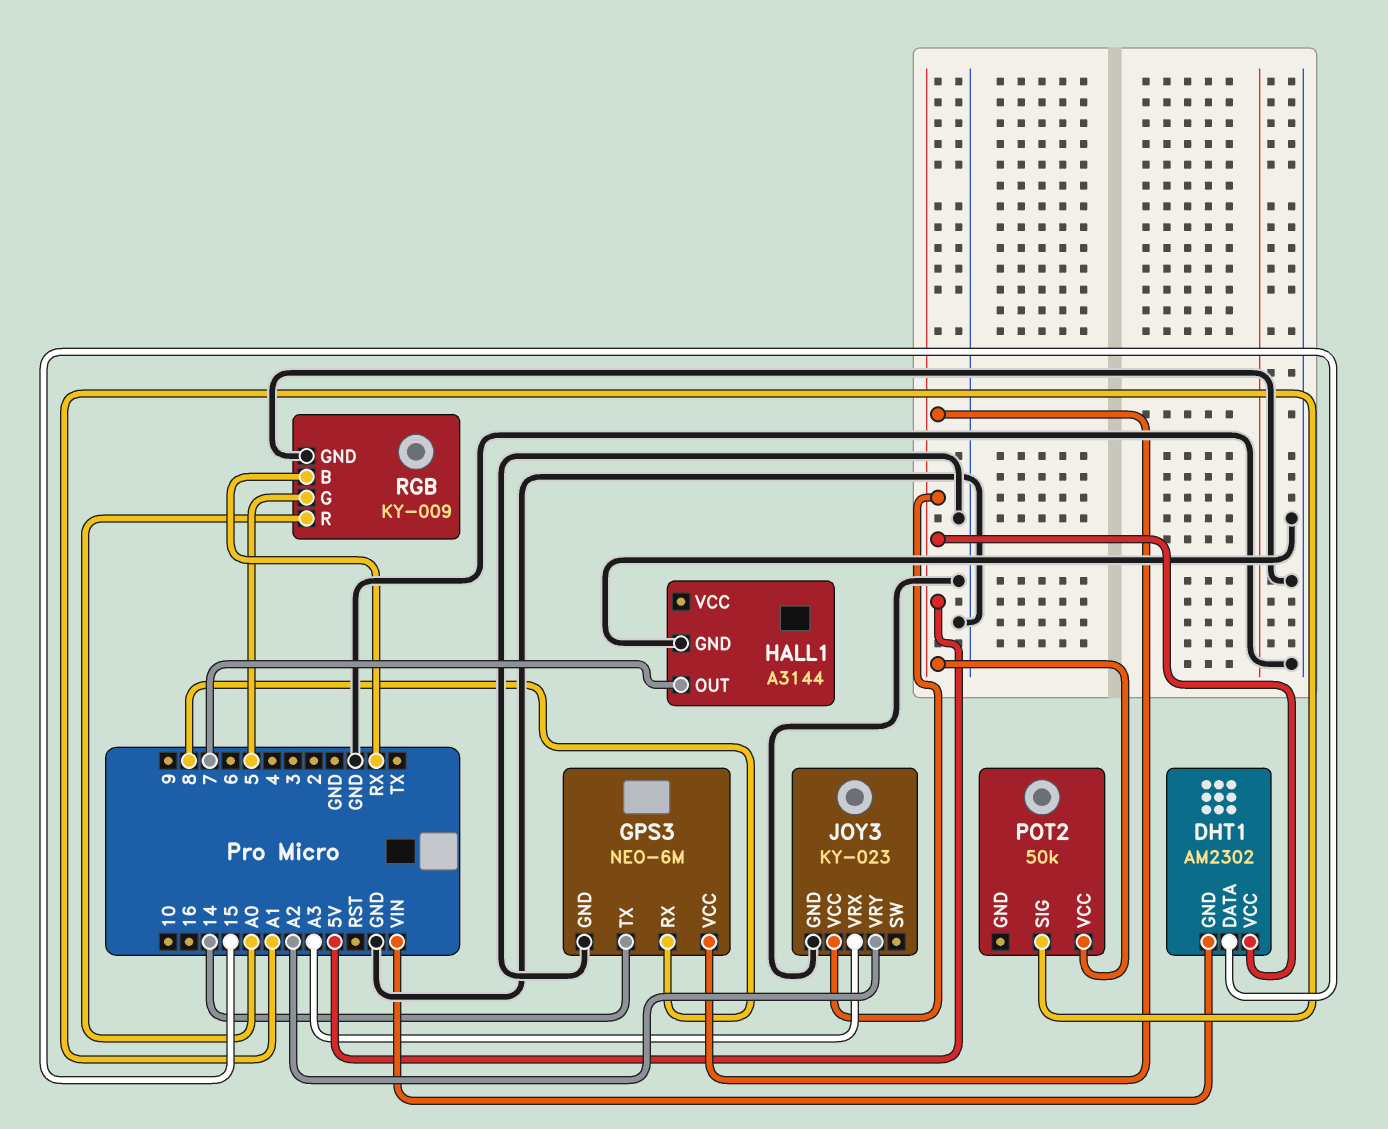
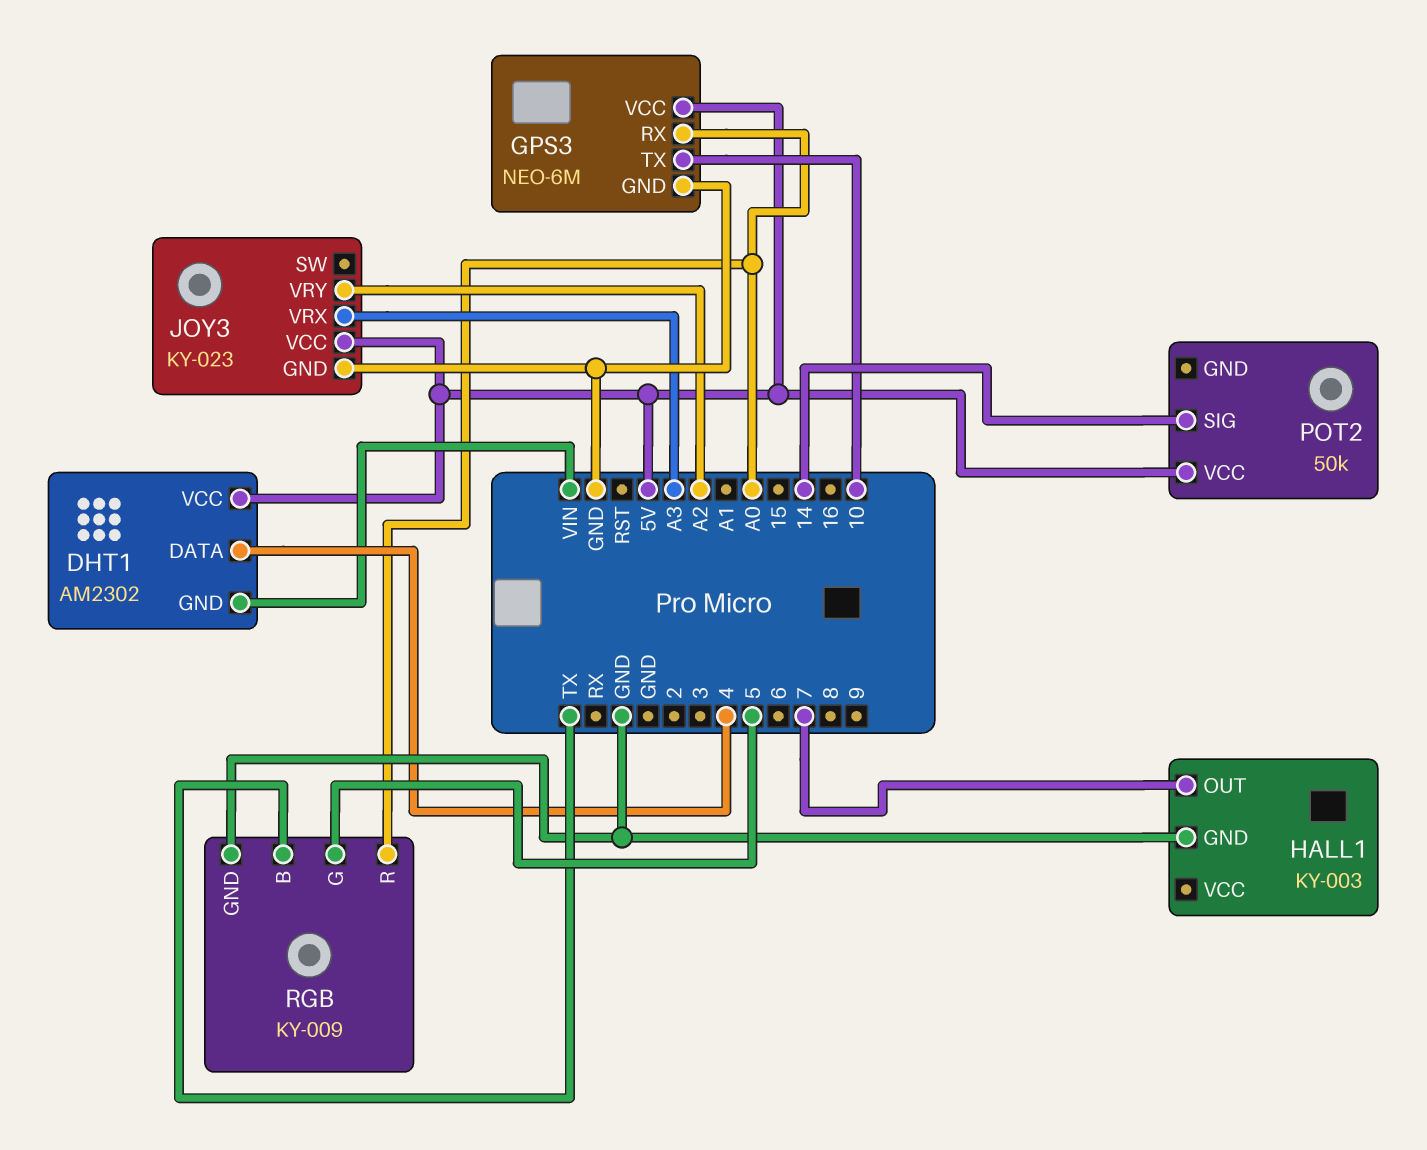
DHT1 pin DATA: 15 -> 4
GPS3 pin RX: 8 -> A0
GPS3 pin TX: 14 -> 10
HALL1: A3144 -> KY-003
POT2 pin SIG: A1 -> 14
RGB pin B: RX -> TX

